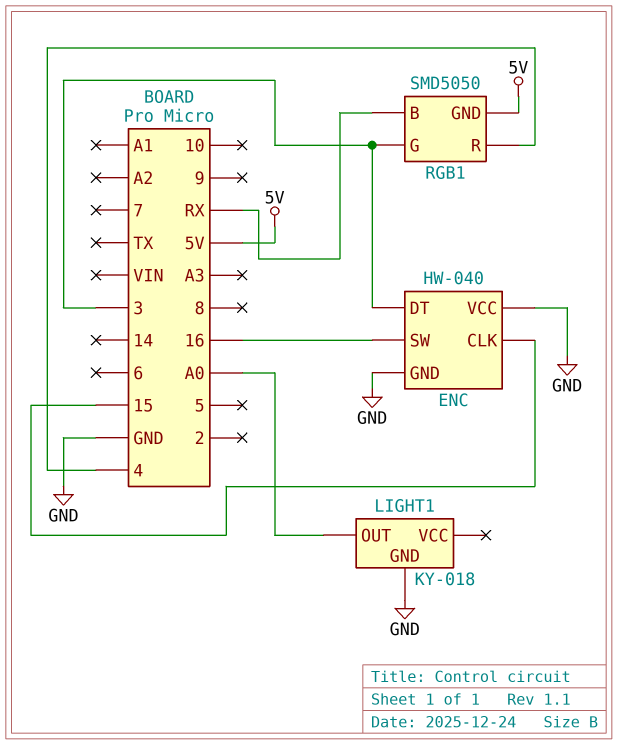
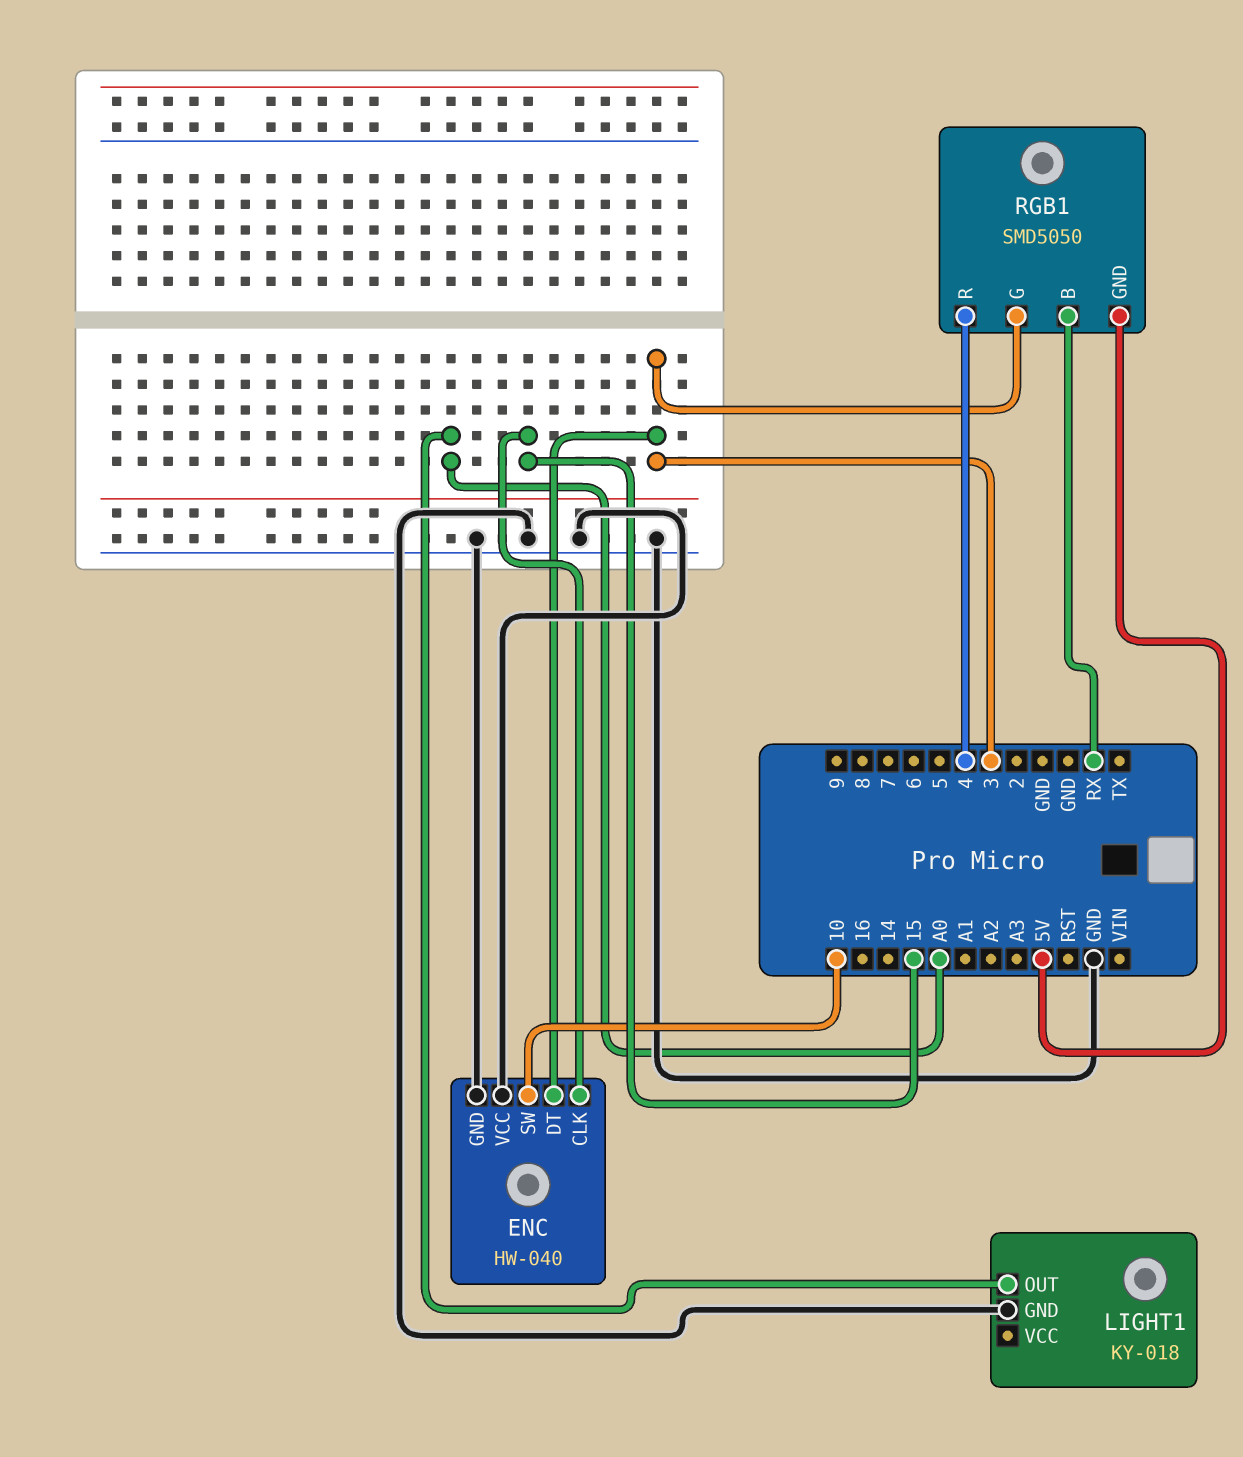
ENC pin SW: 16 -> 10

